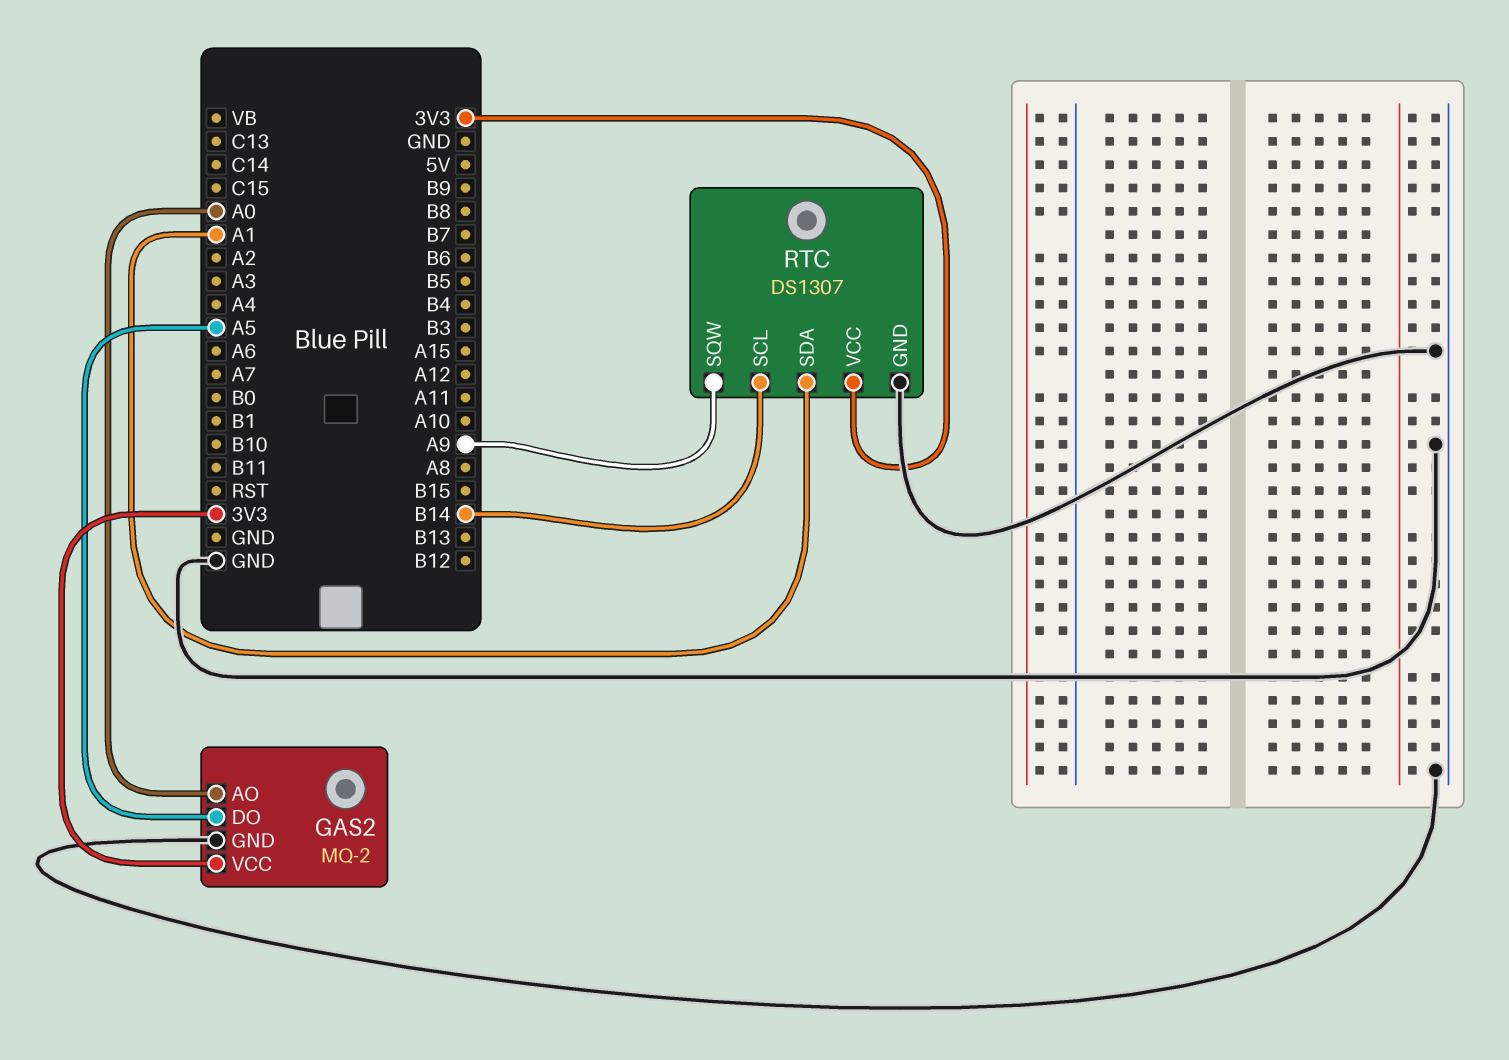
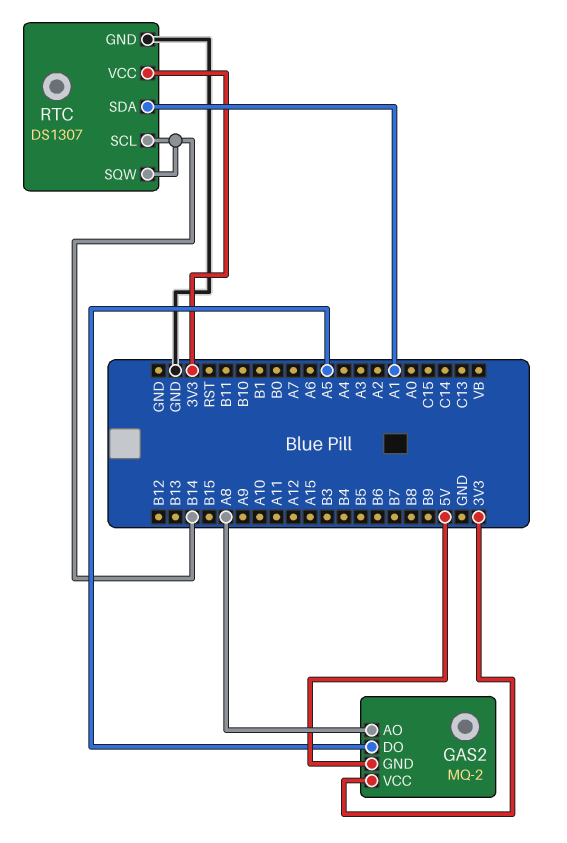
GAS2 pin AO: A0 -> A8
GAS2 pin GND: GND -> 5V
RTC pin SQW: A9 -> B14

